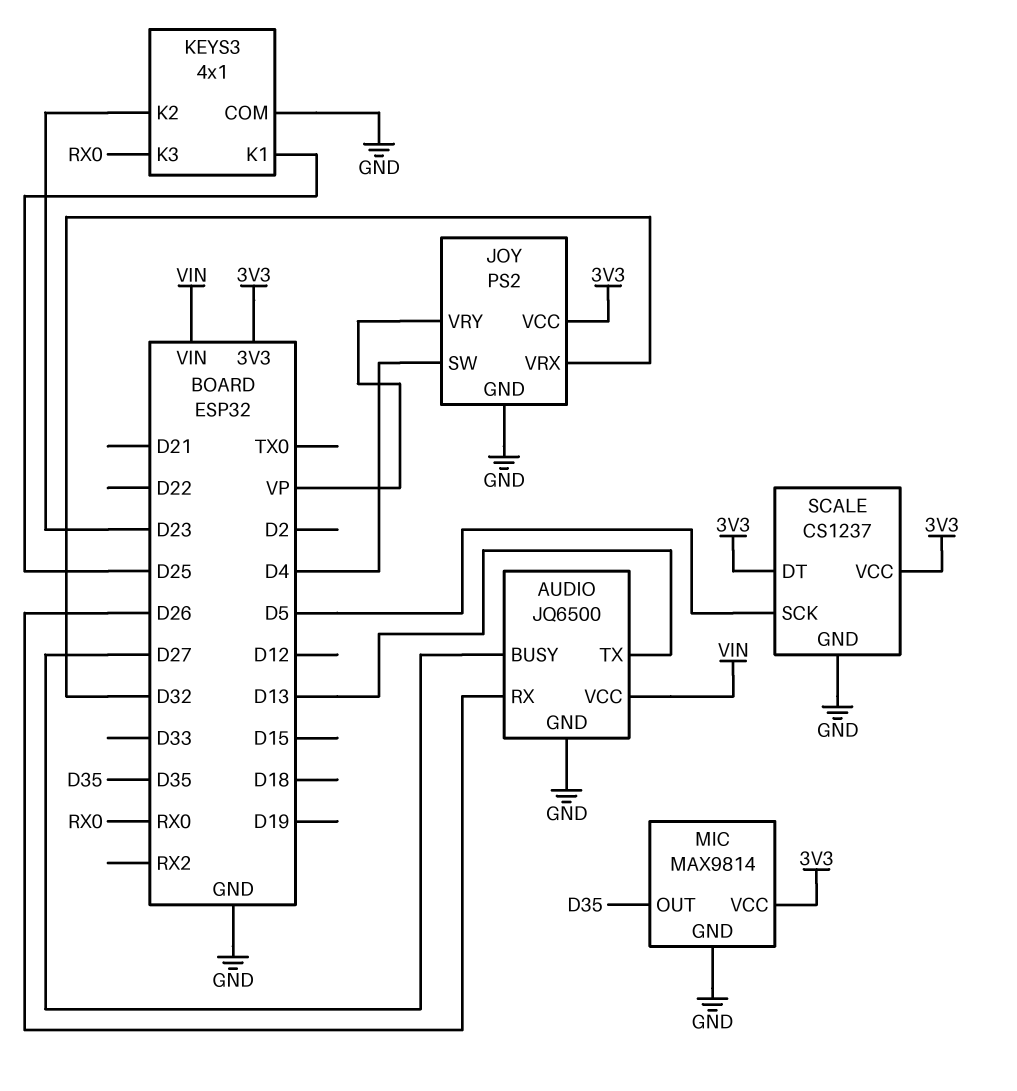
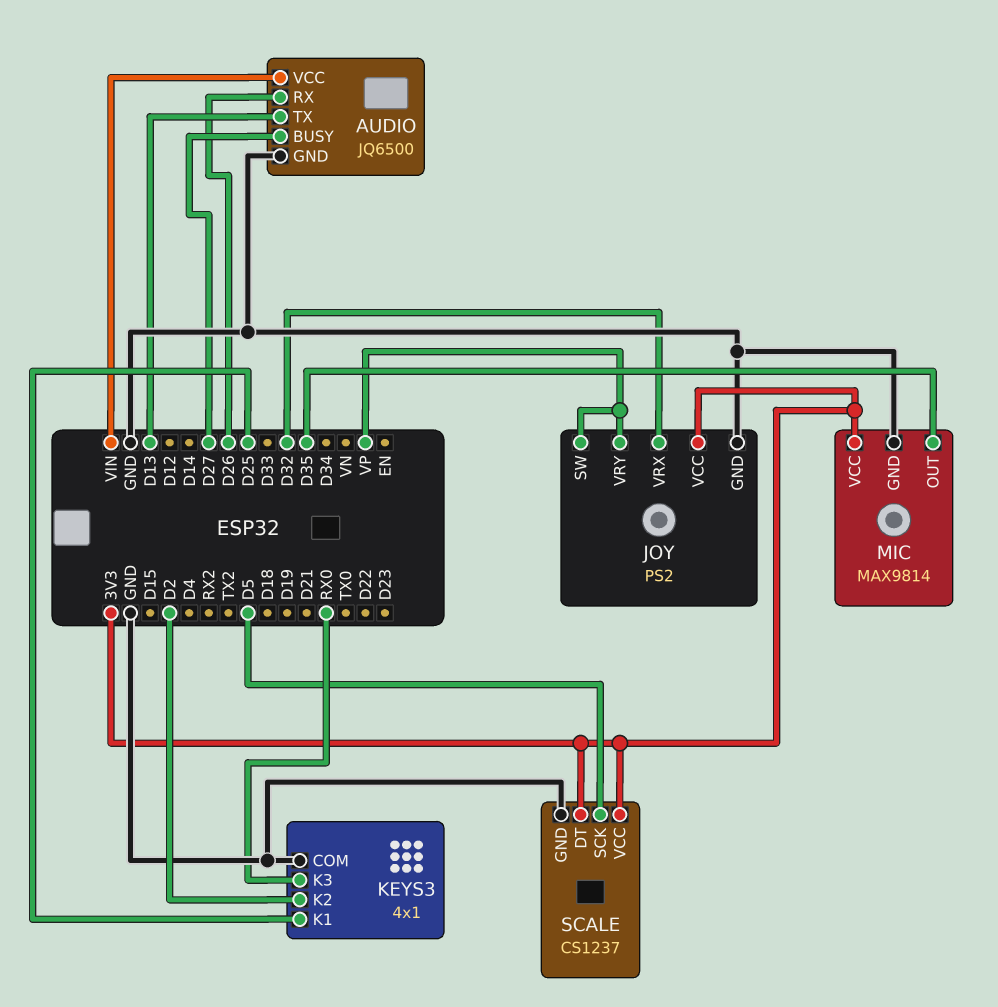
JOY pin SW: D4 -> VP
KEYS3 pin K2: D23 -> D2

